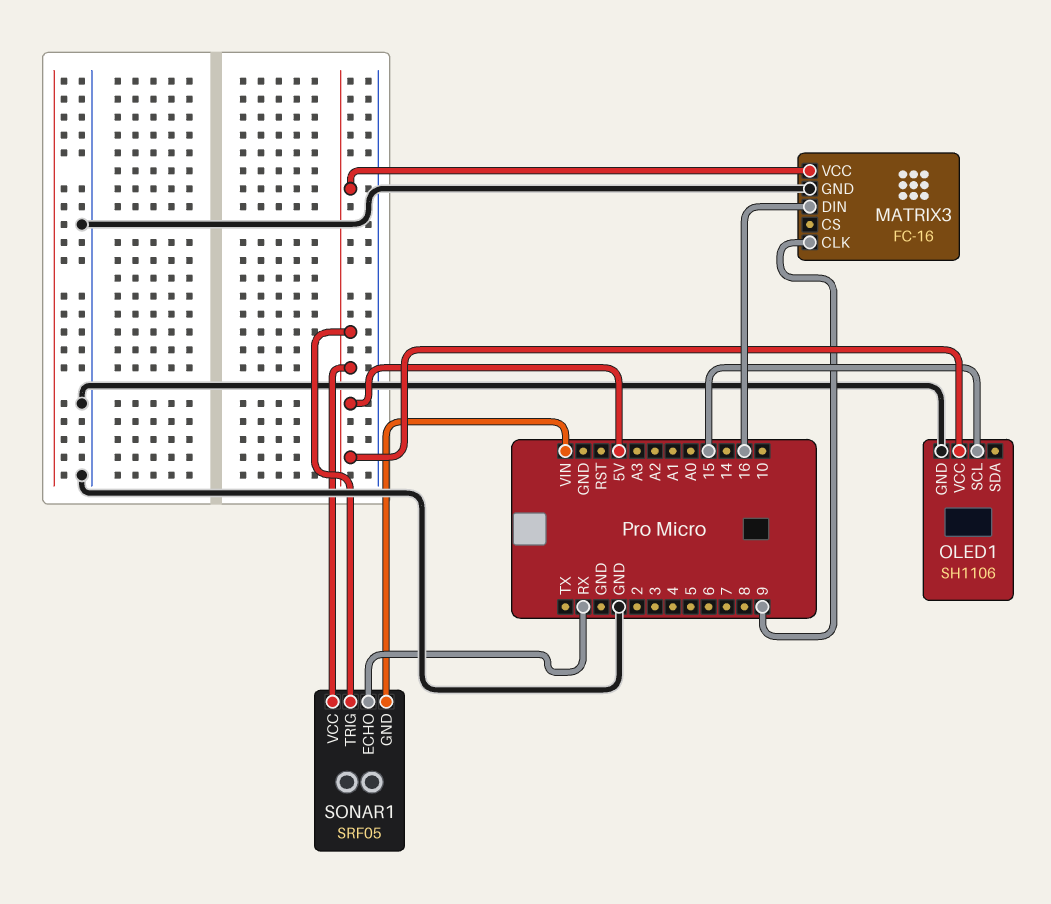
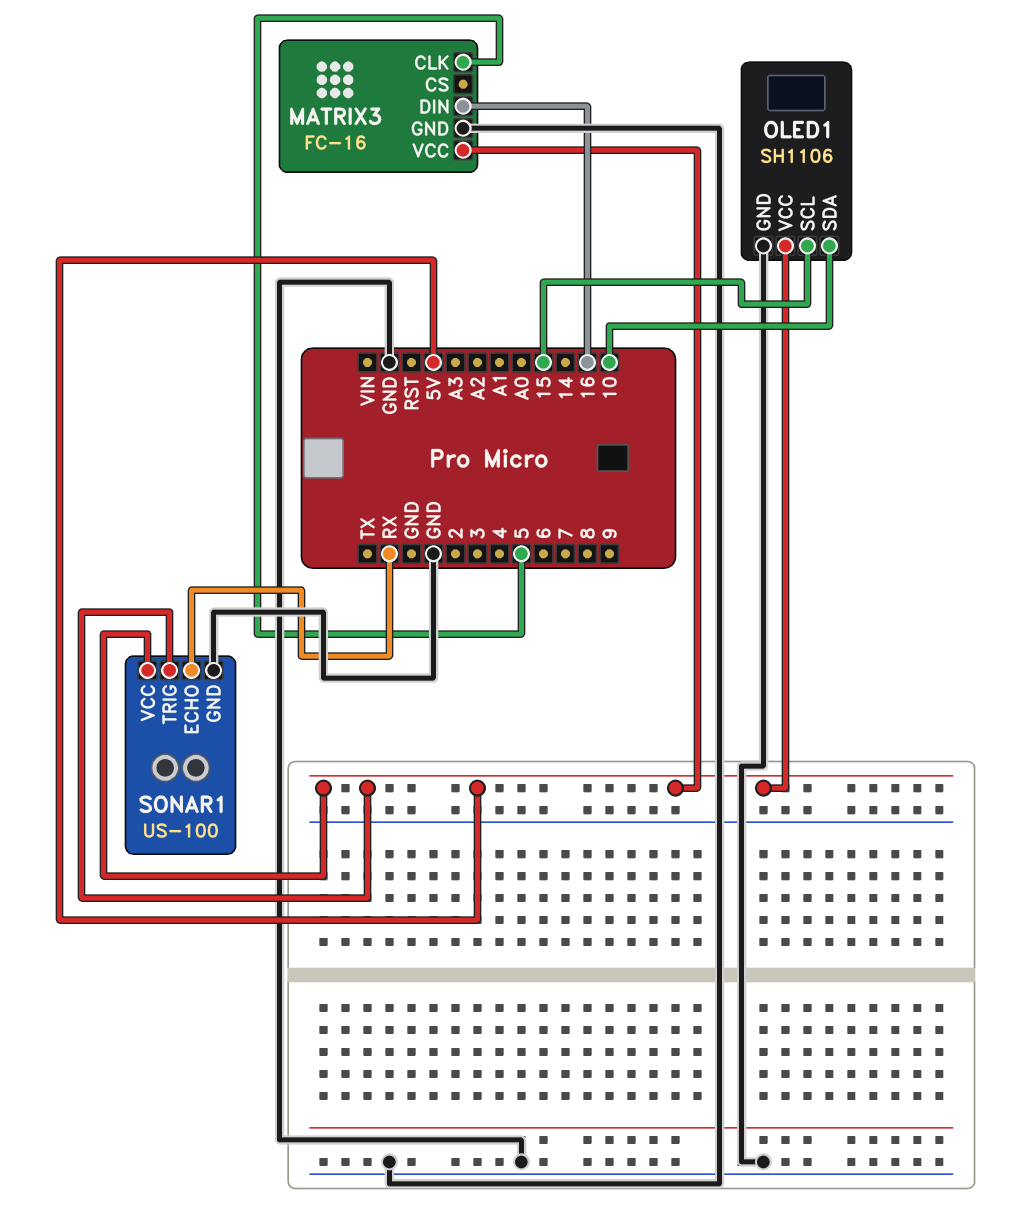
MATRIX3 pin CLK: 9 -> 5
OLED1 pin SDA: none -> 10
SONAR1: SRF05 -> US-100
SONAR1 pin GND: VIN -> GND

